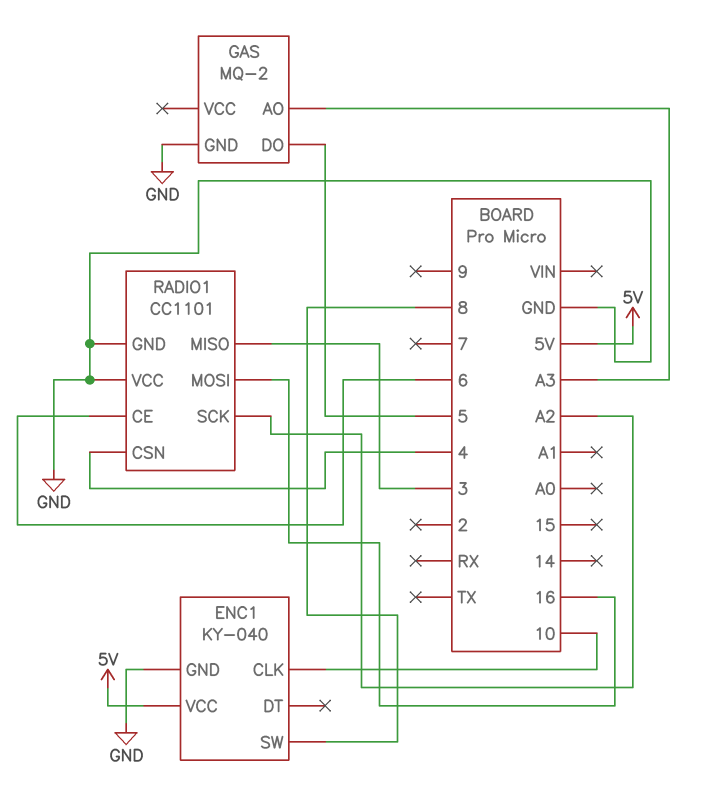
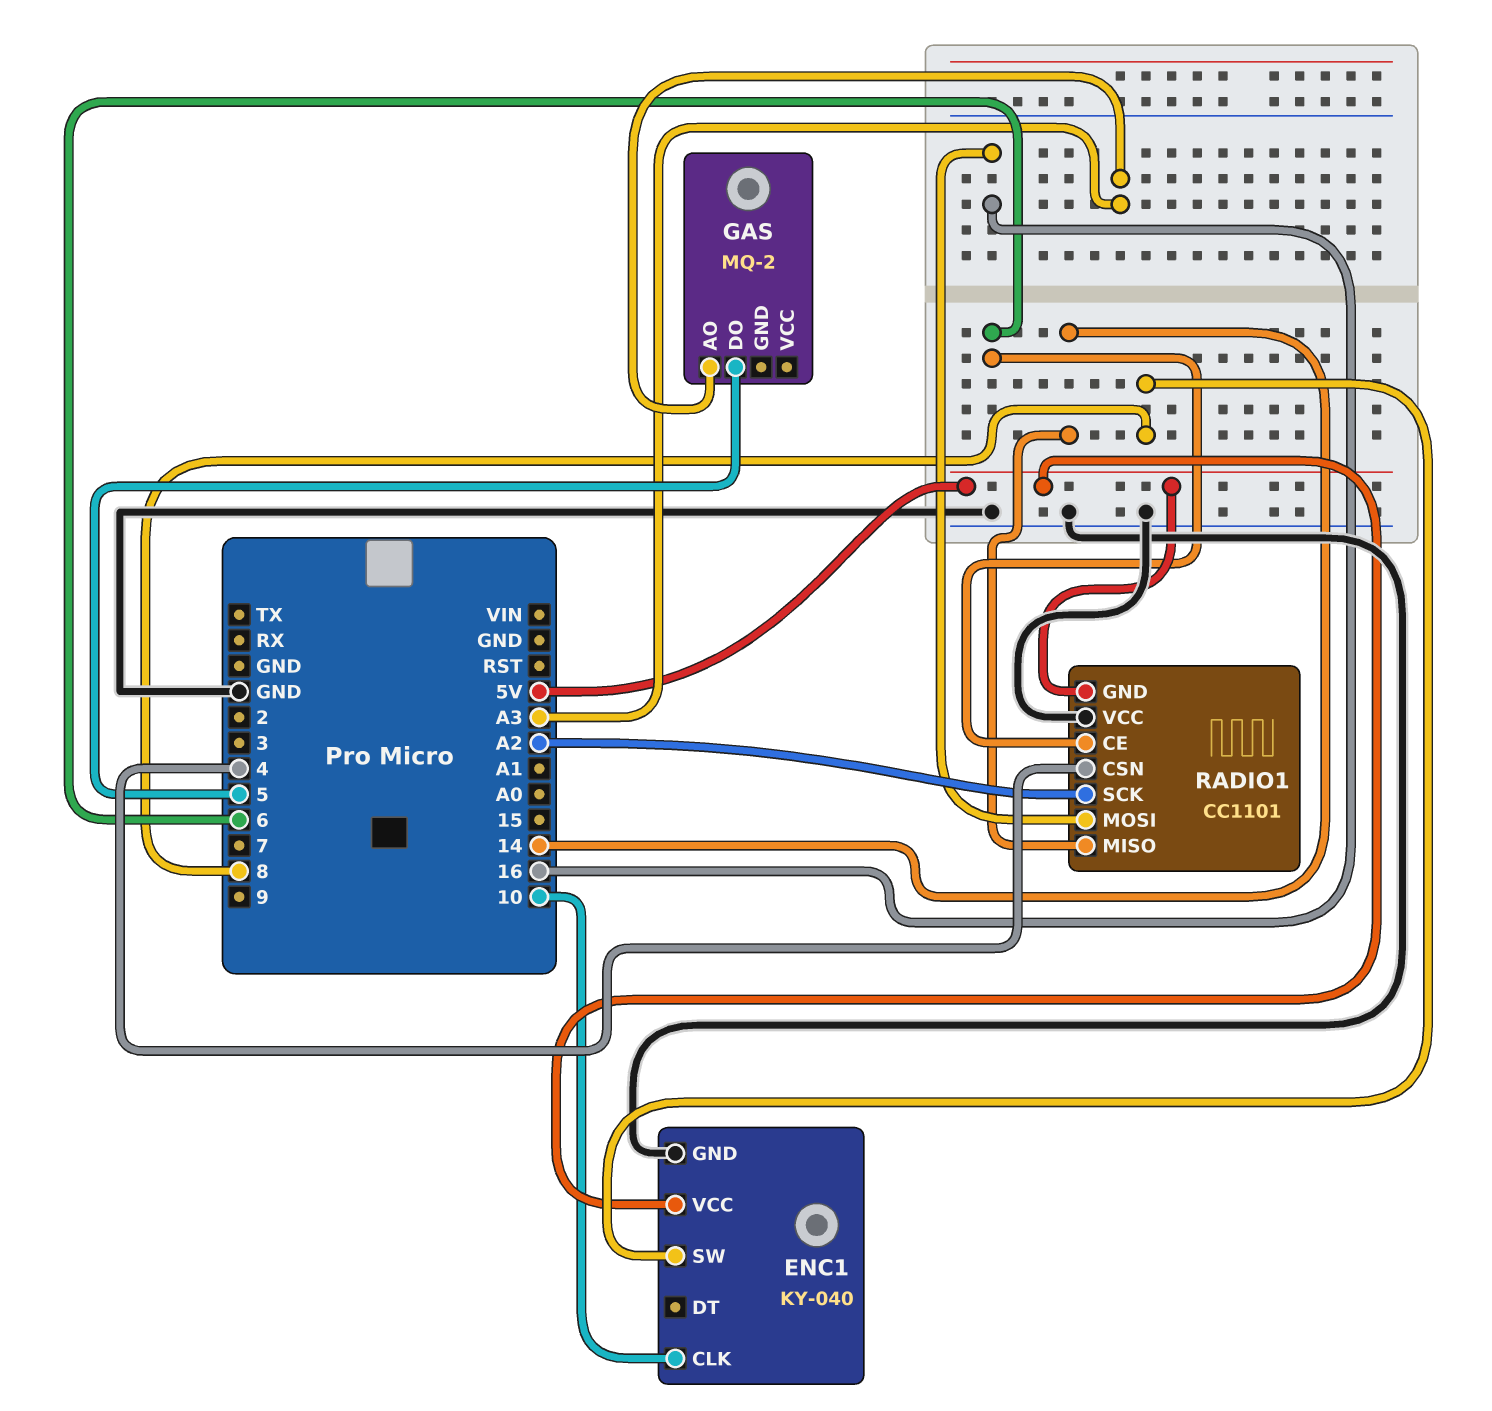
GAS pin GND: GND -> none
RADIO1 pin GND: GND -> 5V
RADIO1 pin MISO: 3 -> 14

